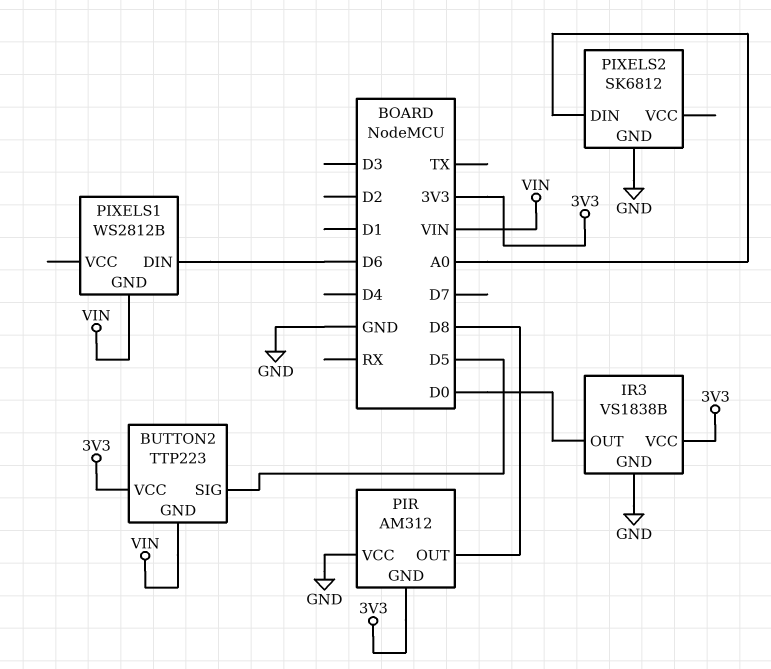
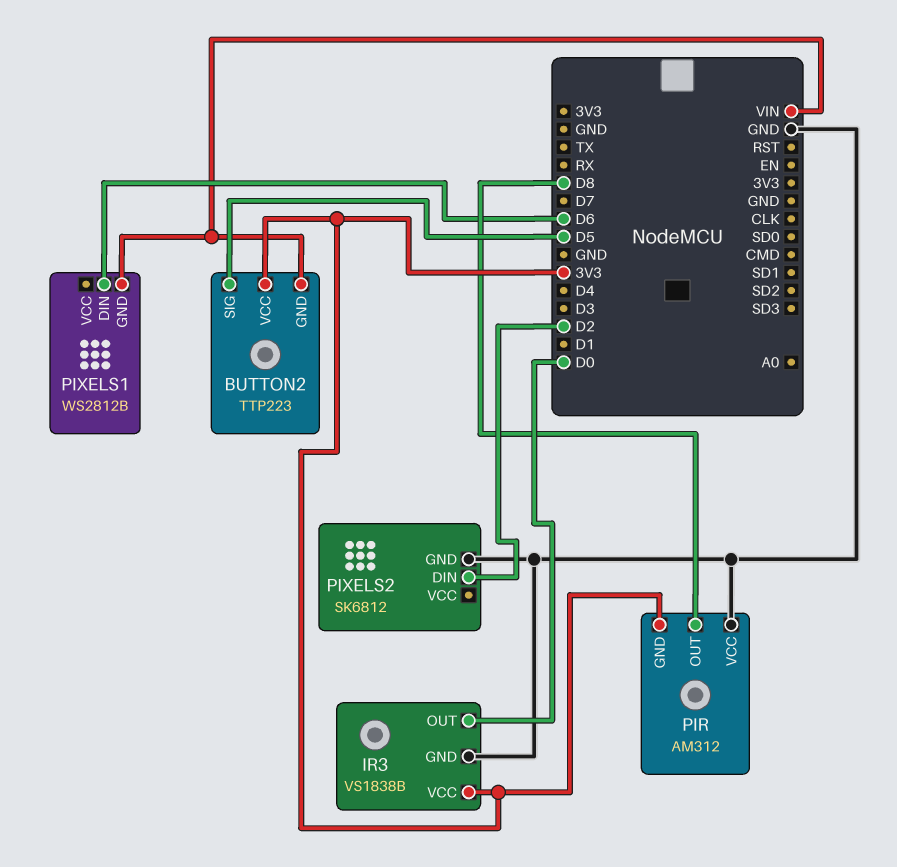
PIXELS2 pin DIN: A0 -> D2

